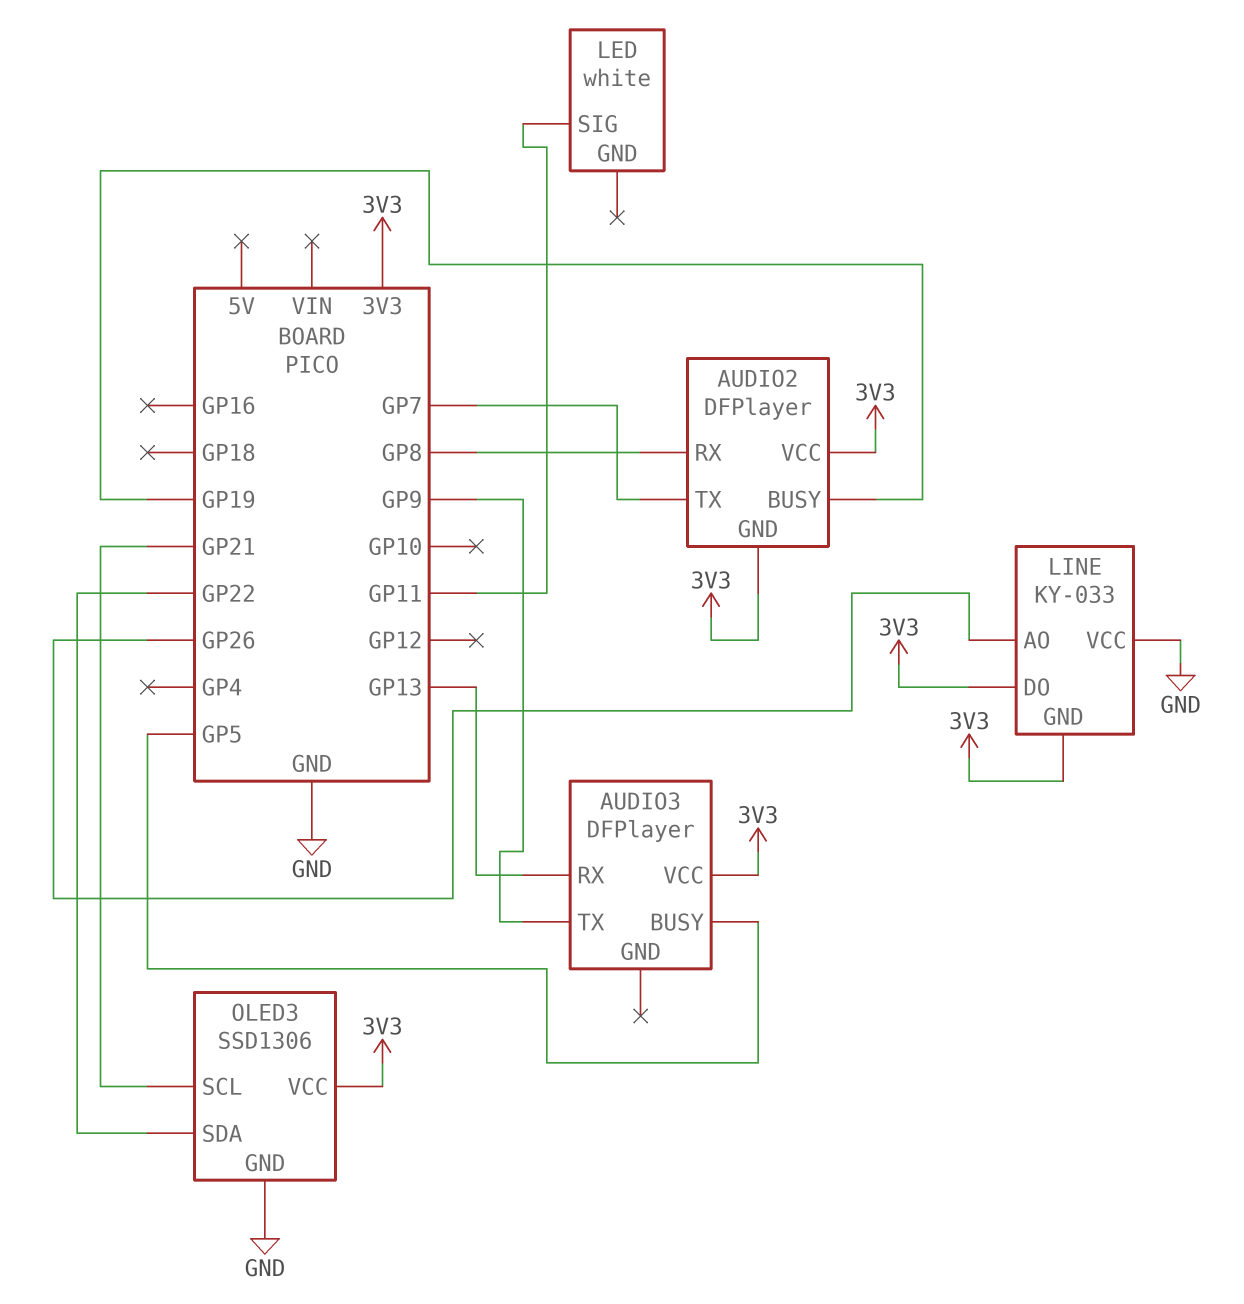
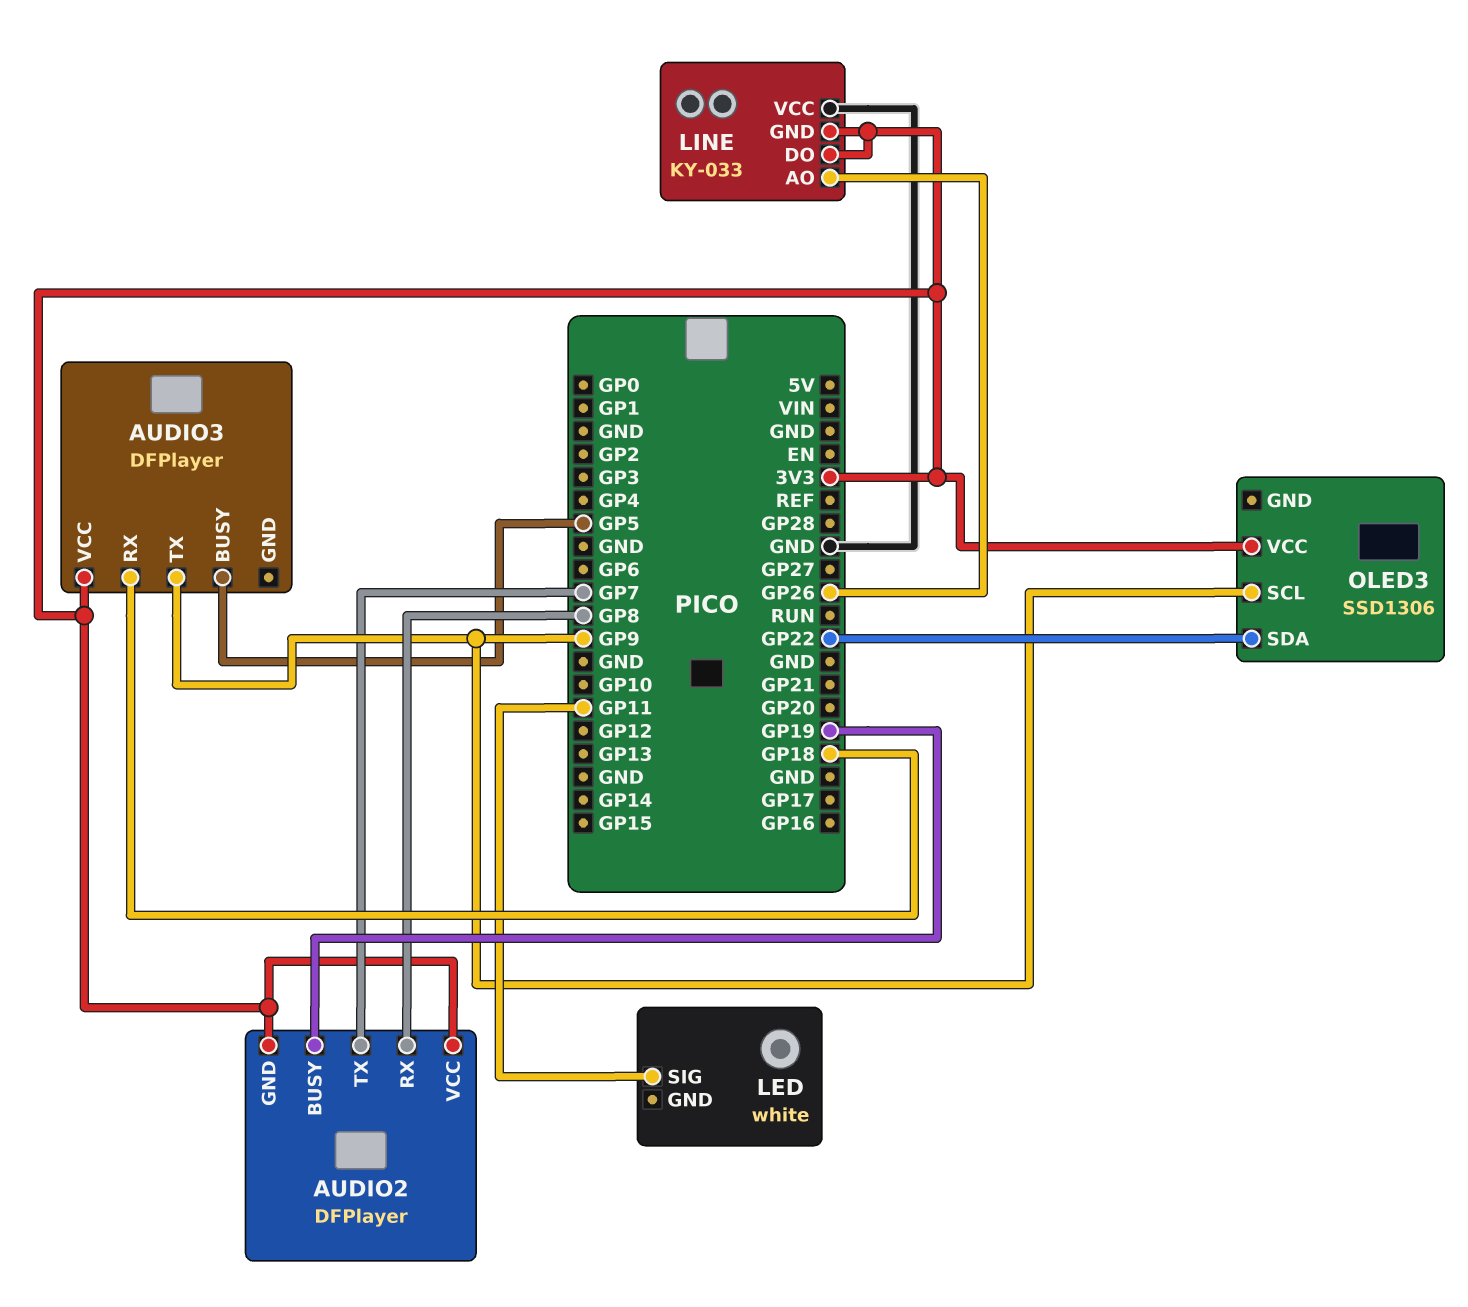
AUDIO3 pin RX: GP13 -> GP18
OLED3 pin GND: GND -> none
OLED3 pin SCL: GP21 -> GP9

